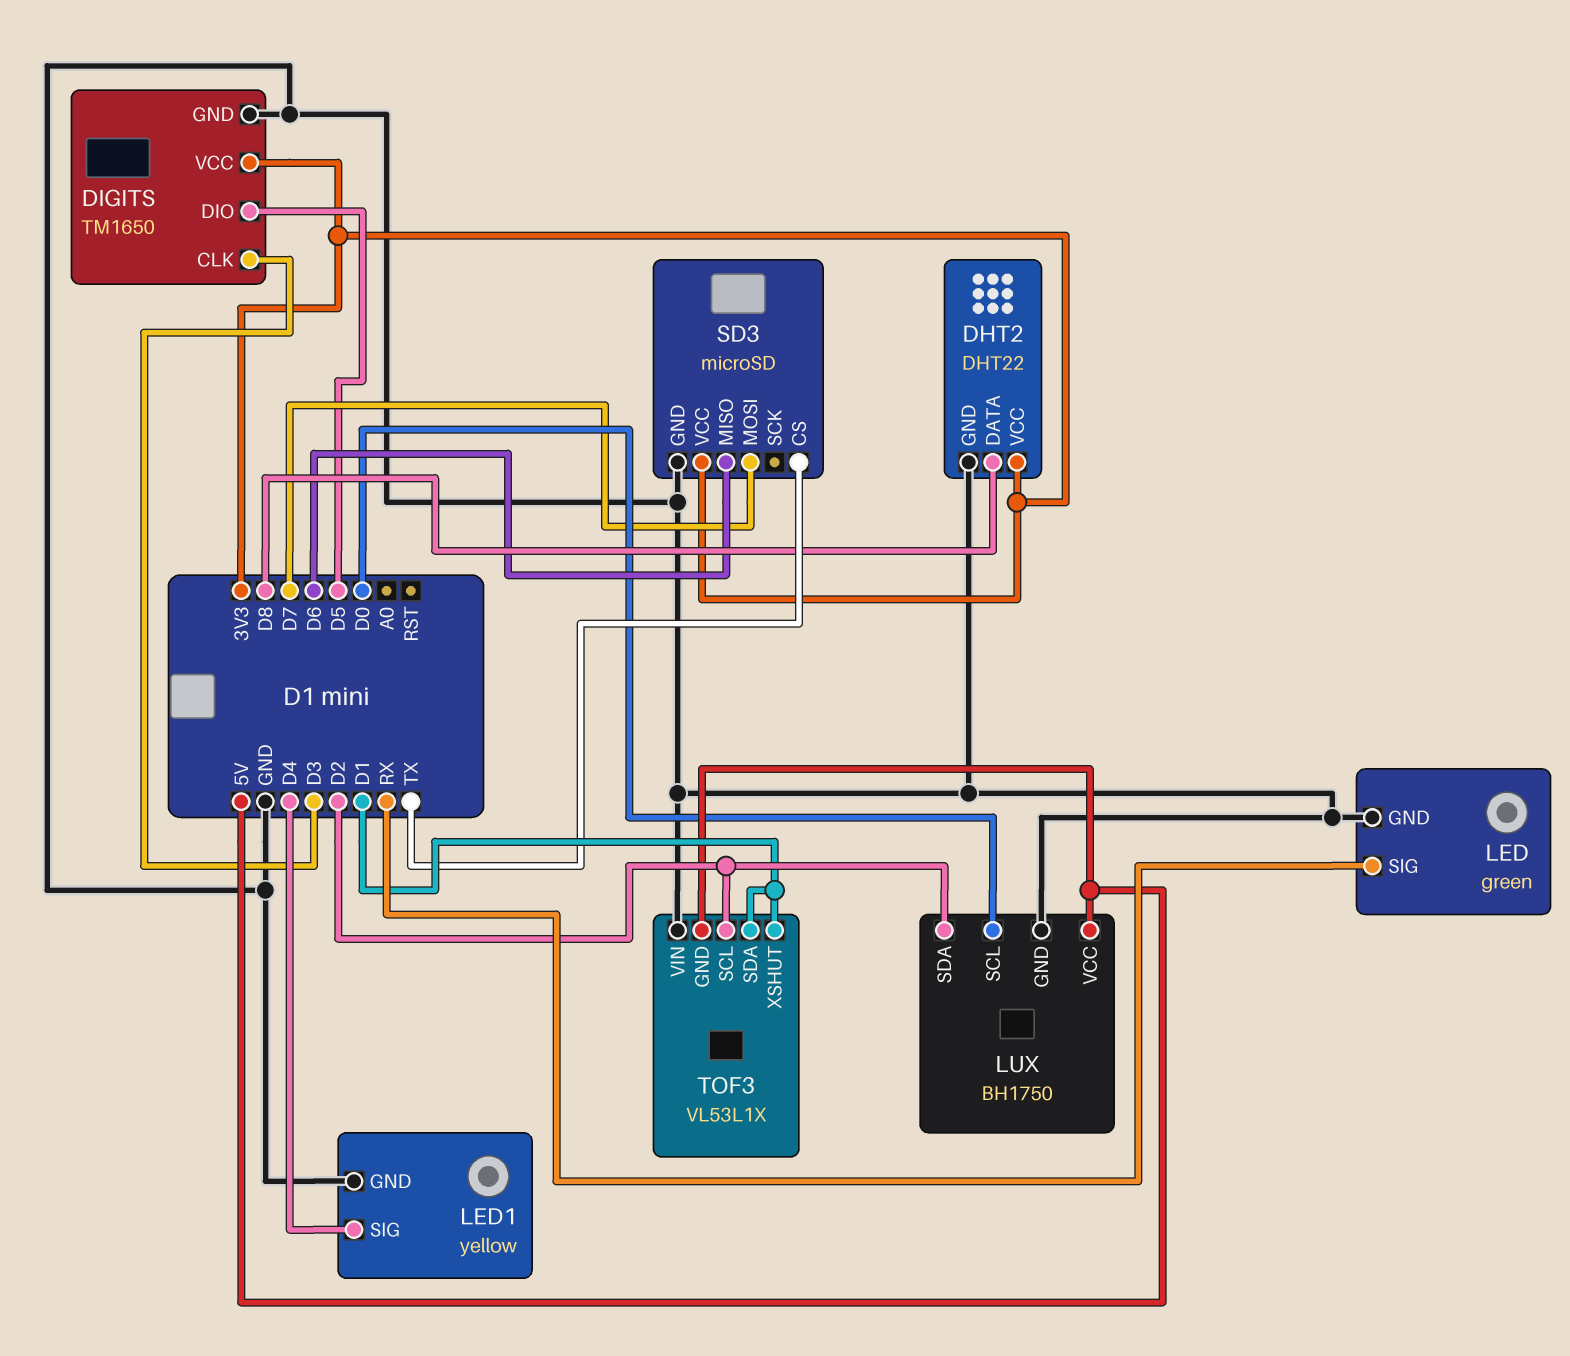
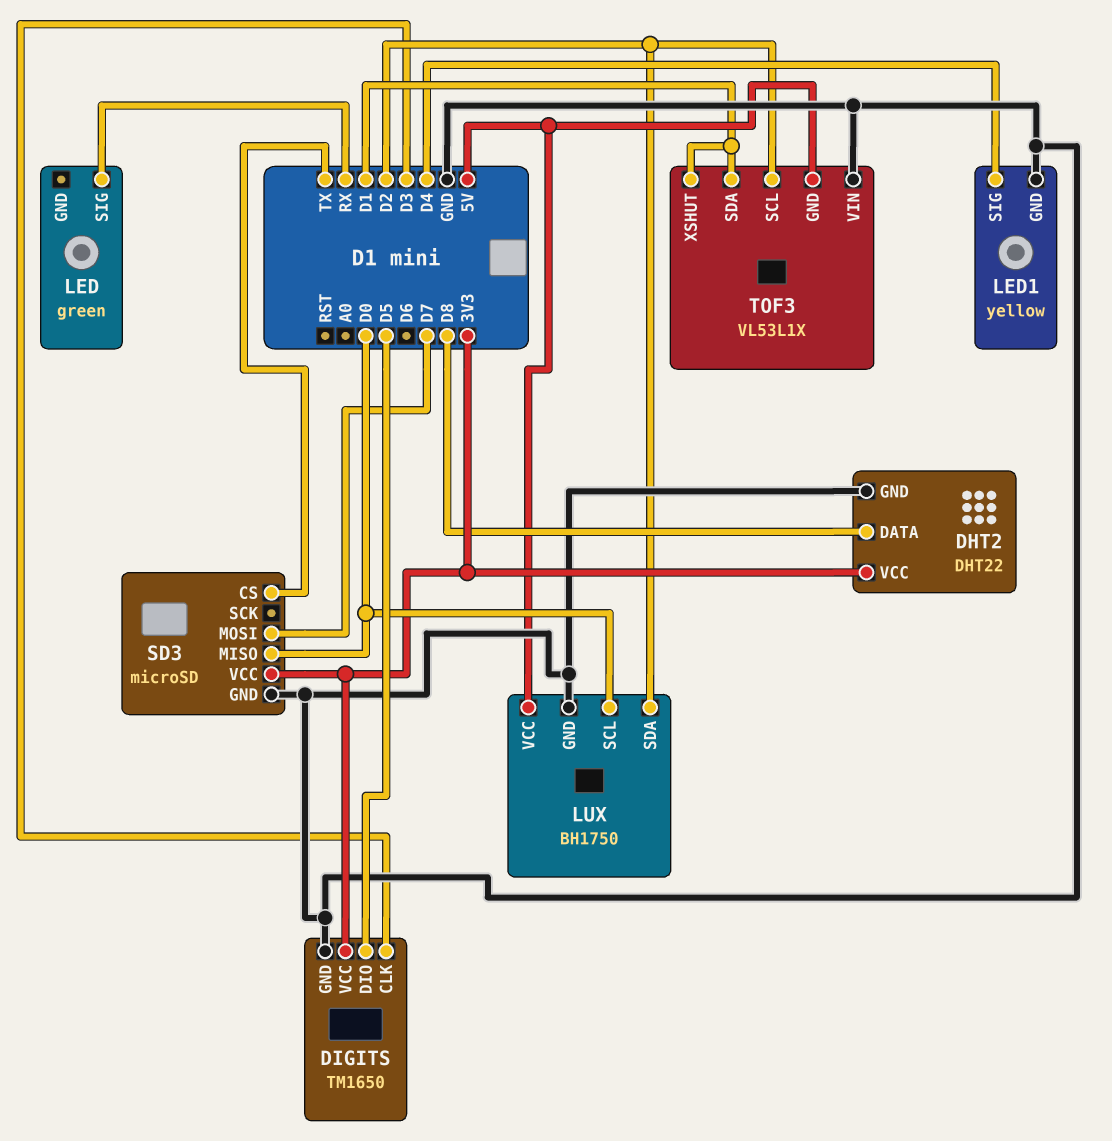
LED pin GND: GND -> none
SD3 pin MISO: D6 -> D0

